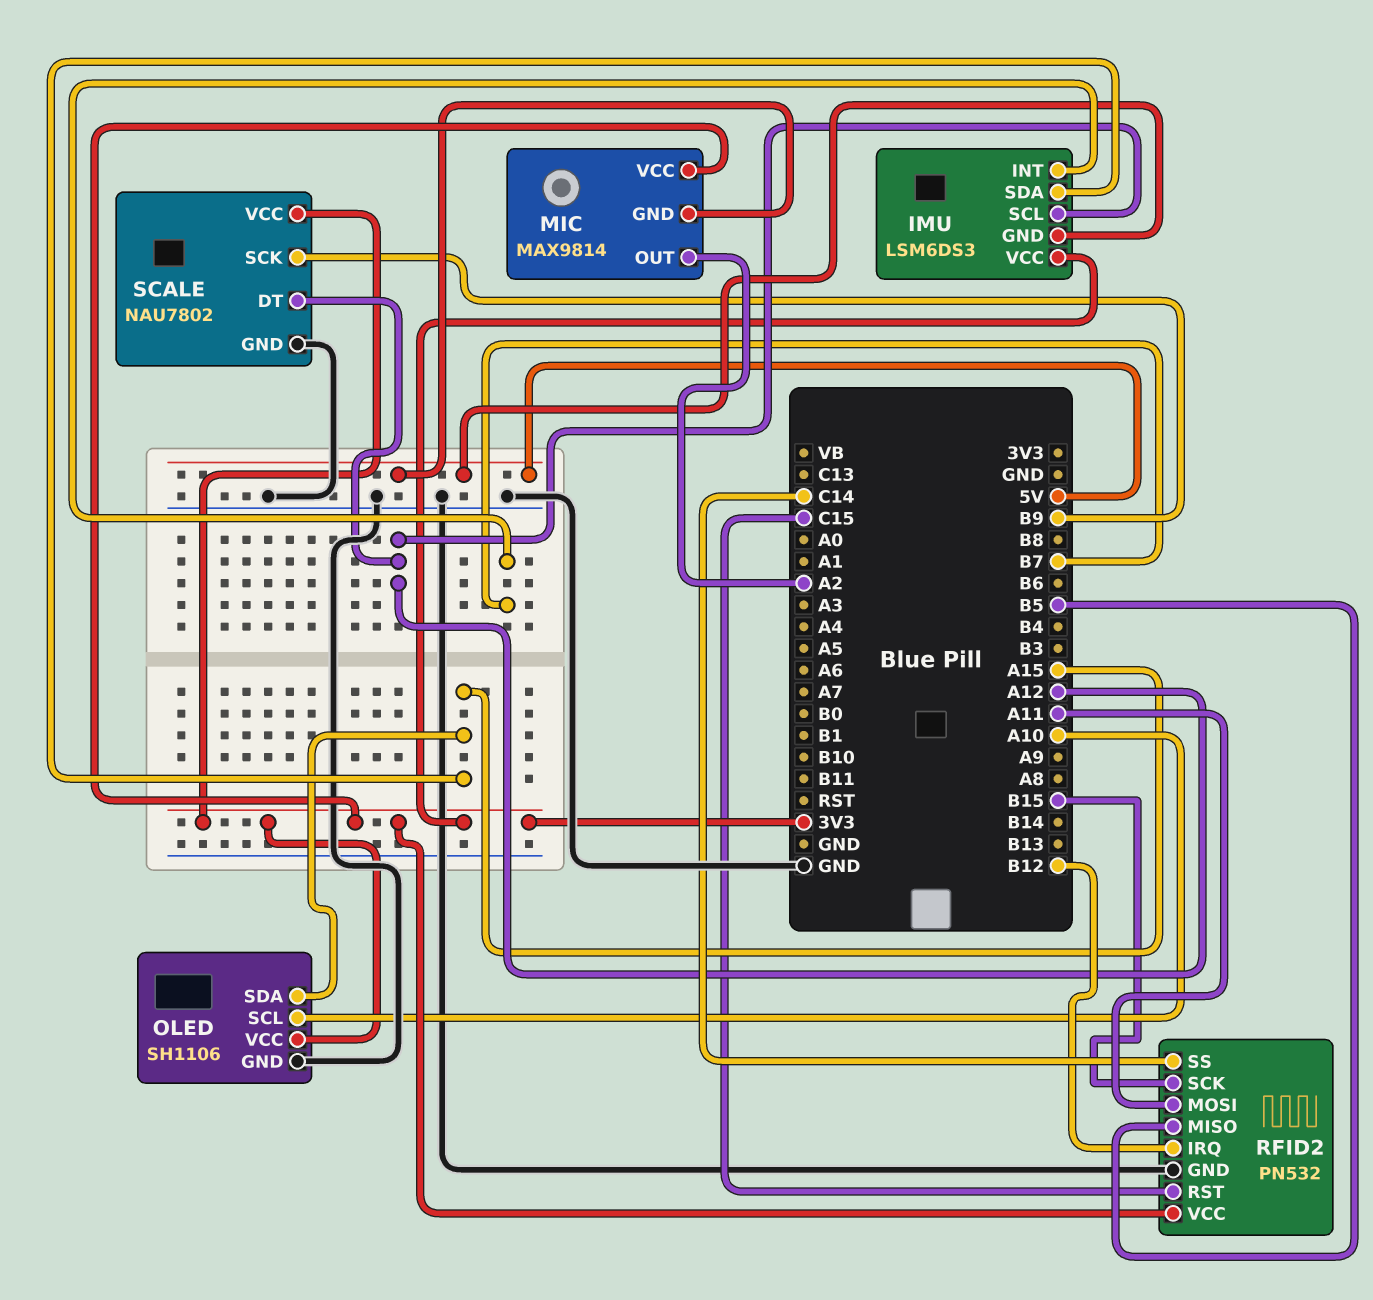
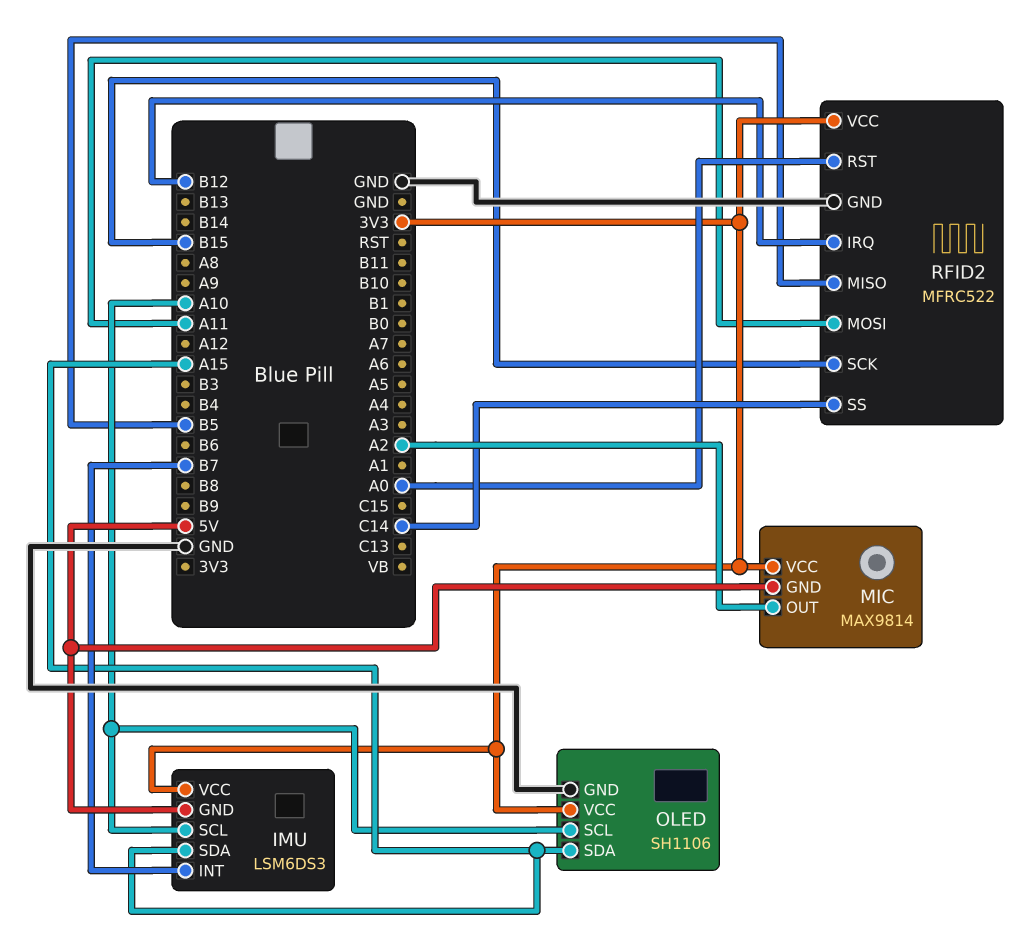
IMU pin SCL: A12 -> A10
RFID2: PN532 -> MFRC522
RFID2 pin RST: C15 -> A0
SCALE: NAU7802 -> none
SCALE pin DT: A12 -> none
SCALE pin GND: GND -> none
SCALE pin SCK: B9 -> none
SCALE pin VCC: 3V3 -> none

